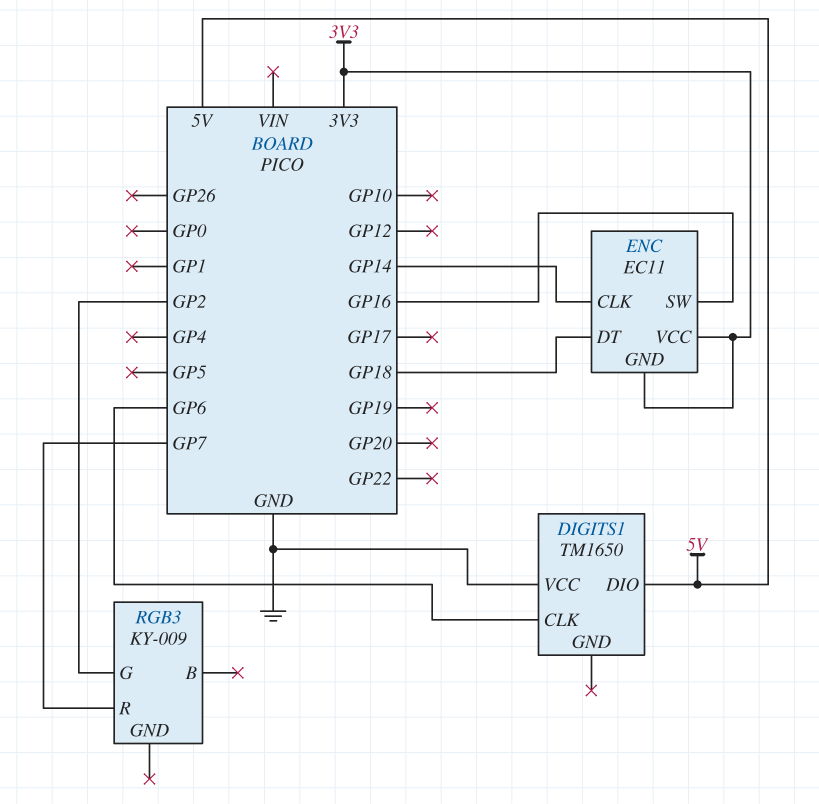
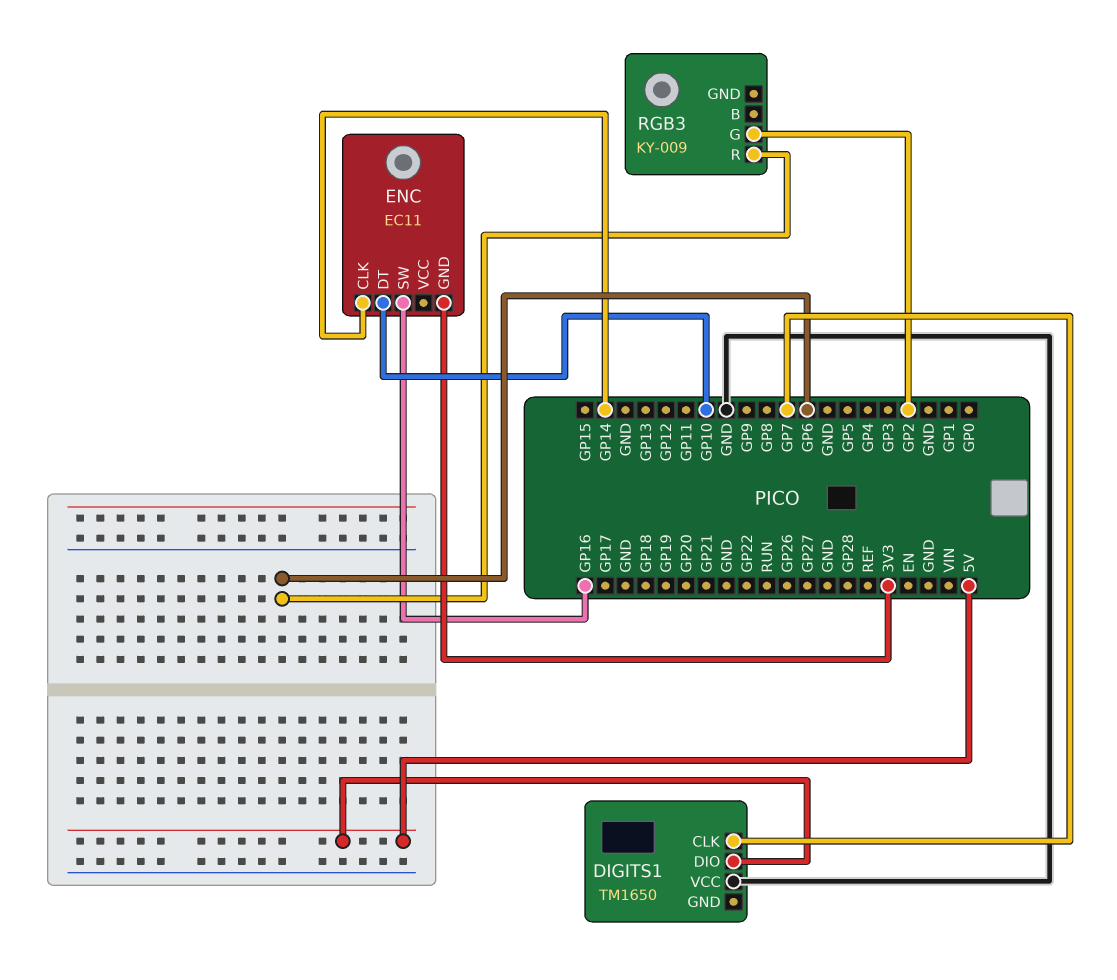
DIGITS1 pin CLK: GP6 -> GP7
ENC pin DT: GP18 -> GP10
ENC pin VCC: 3V3 -> none
RGB3 pin R: GP7 -> GP6

